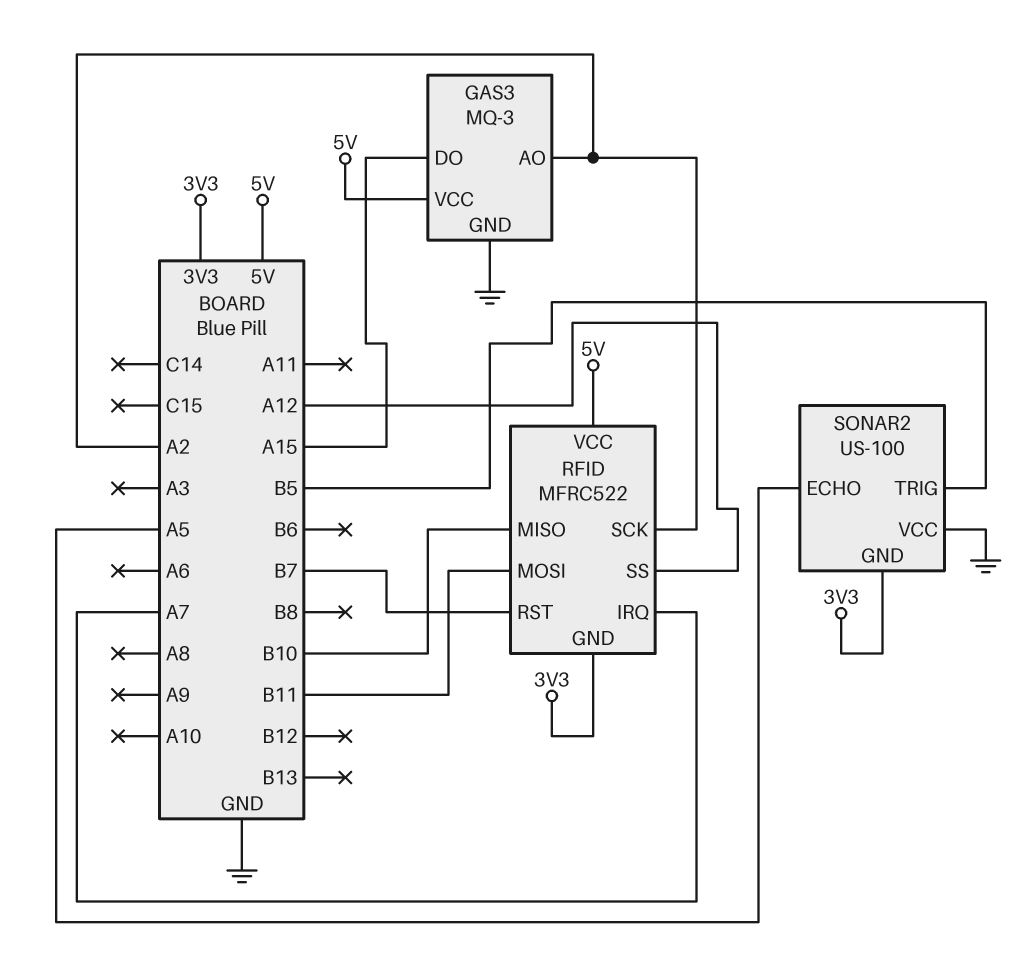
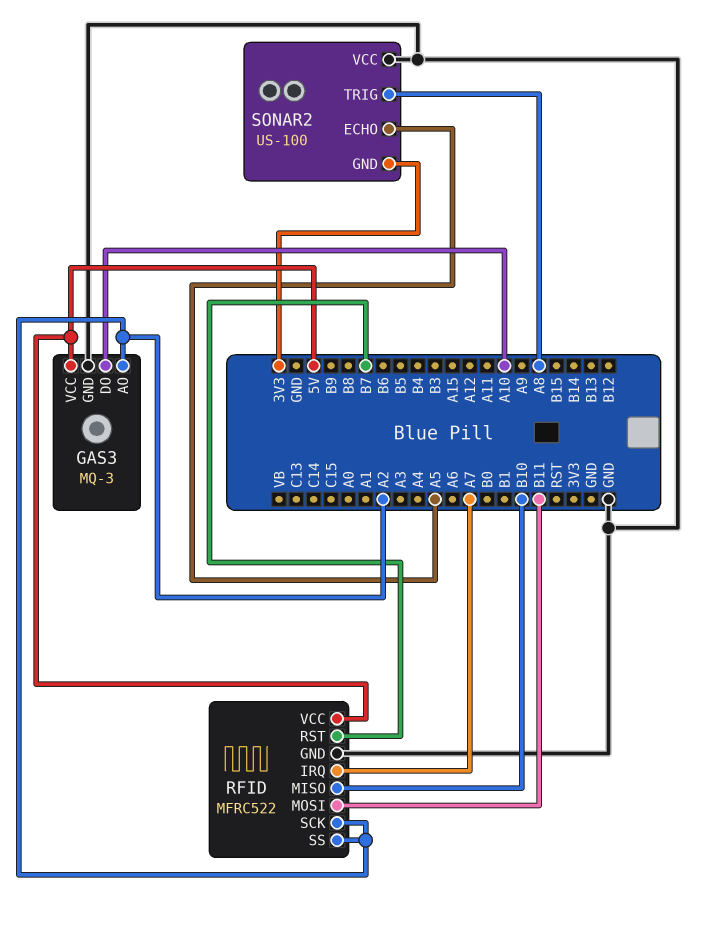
GAS3 pin DO: A15 -> A10
RFID pin GND: 3V3 -> GND
RFID pin SS: A12 -> A2
SONAR2 pin TRIG: B5 -> A8

